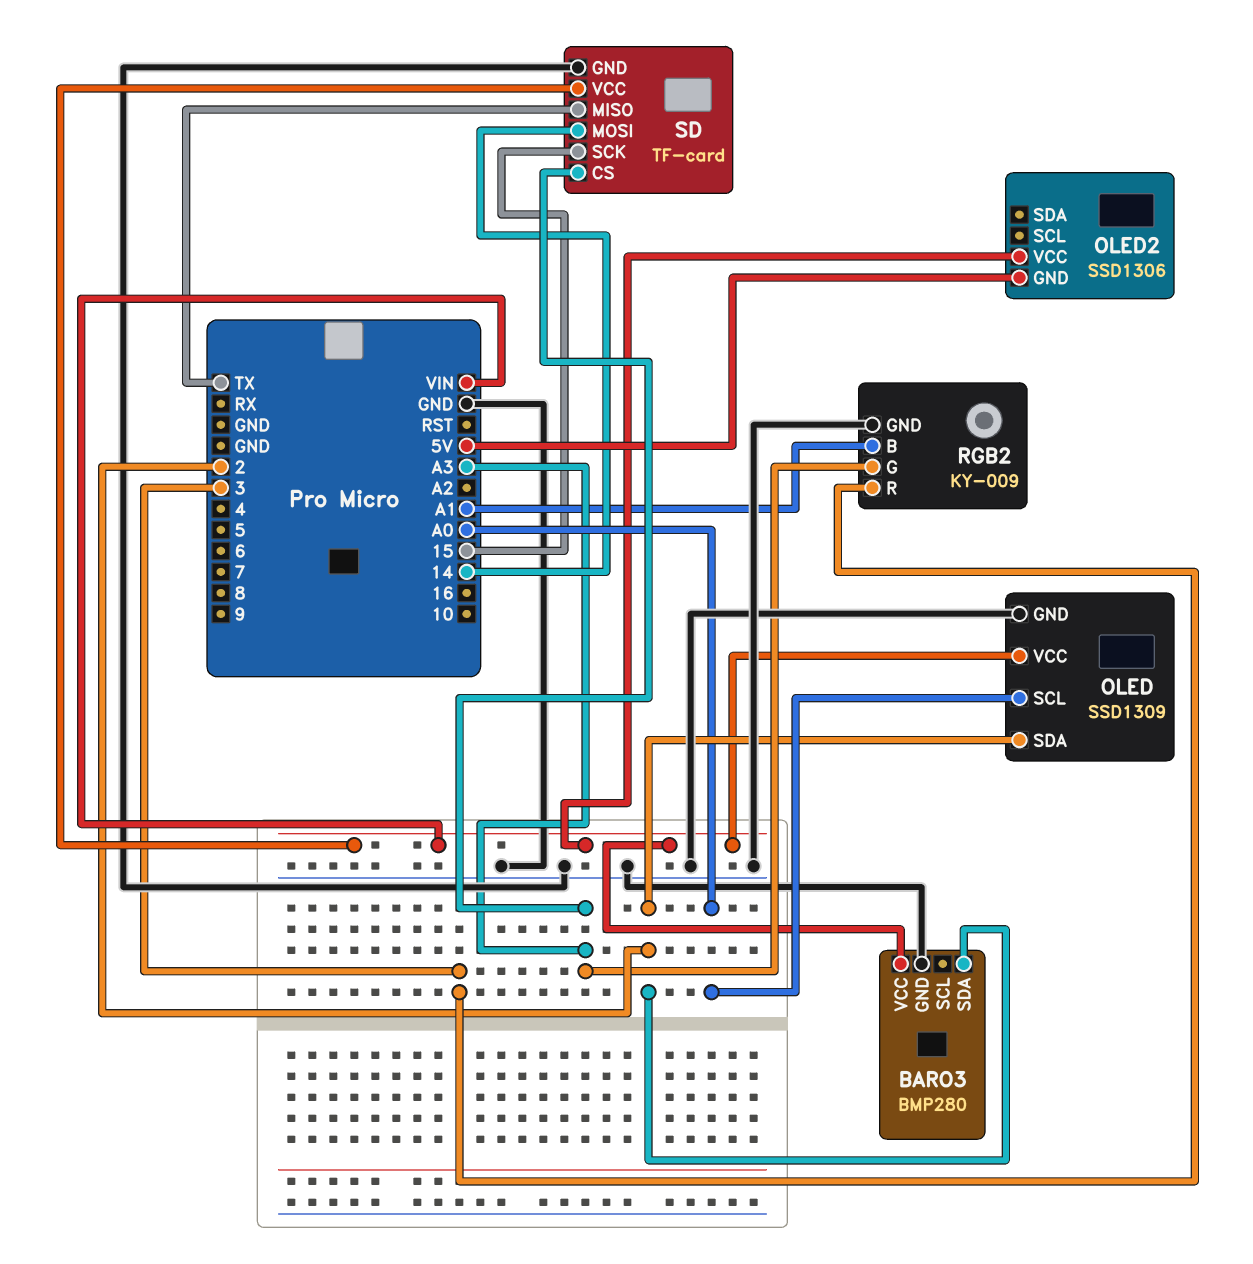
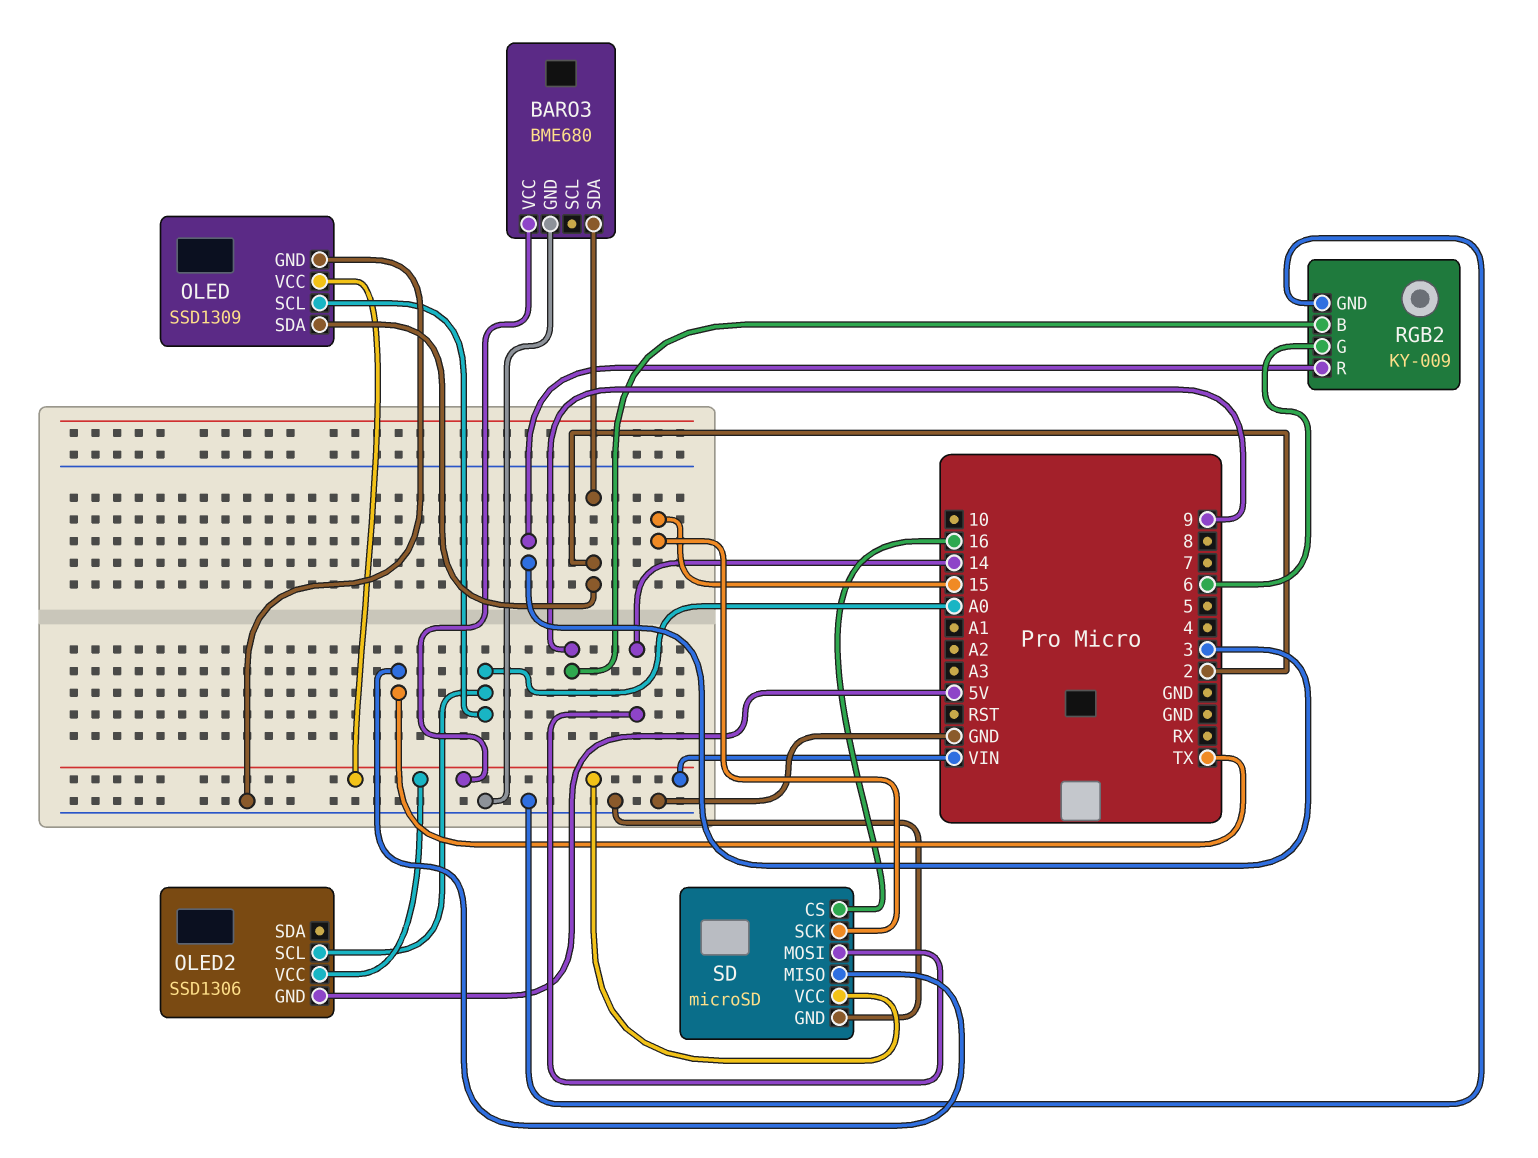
BARO3: BMP280 -> BME680
OLED2 pin SCL: none -> A0
RGB2 pin B: A1 -> 9
RGB2 pin G: A3 -> 6
SD: TF-card -> microSD
SD pin CS: A3 -> 16

